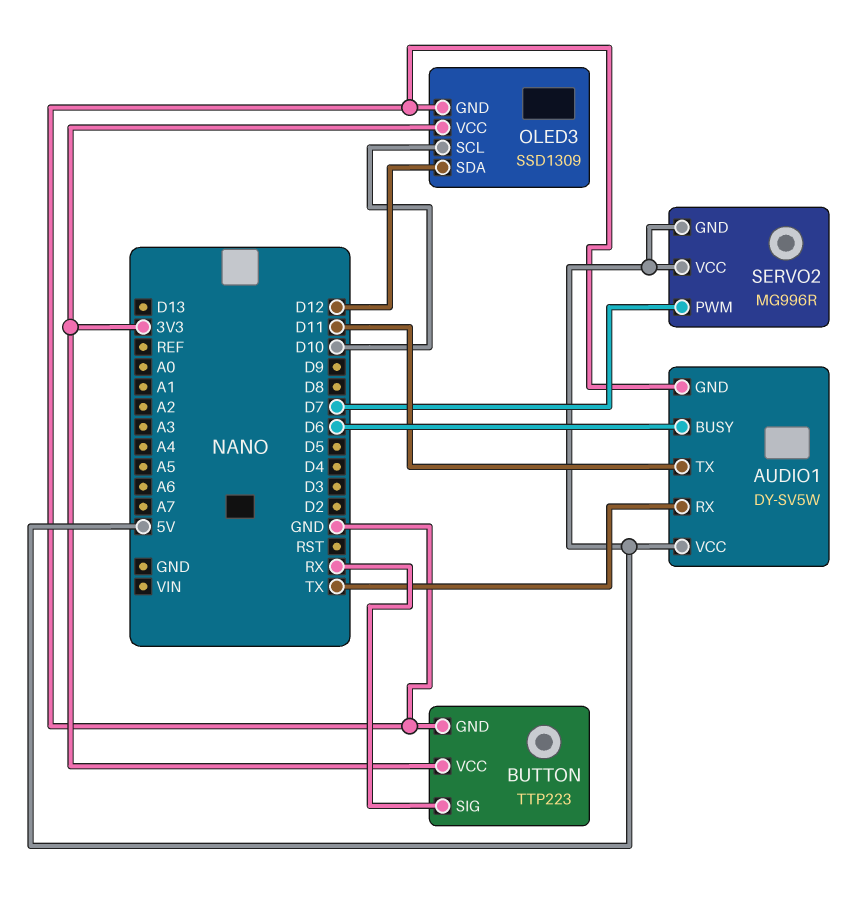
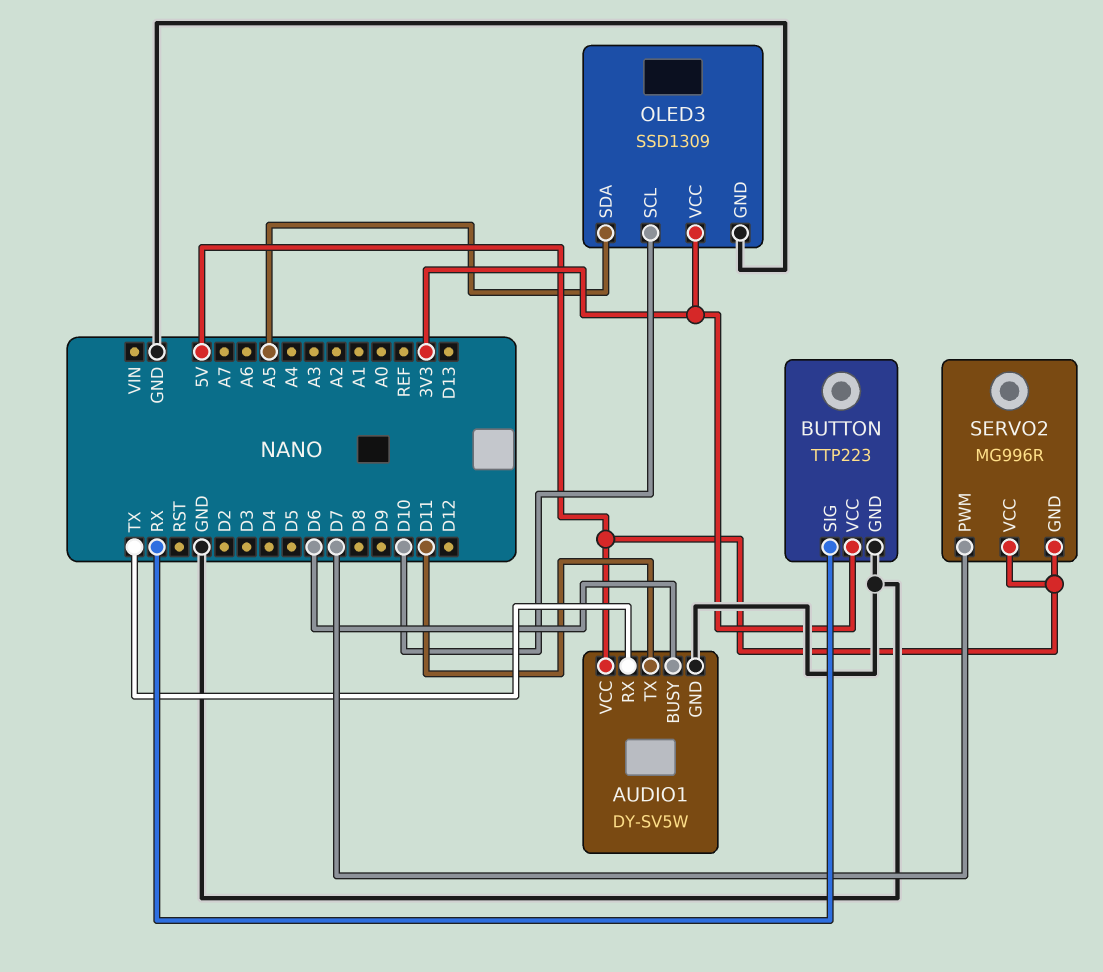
OLED3 pin SDA: D12 -> A5

